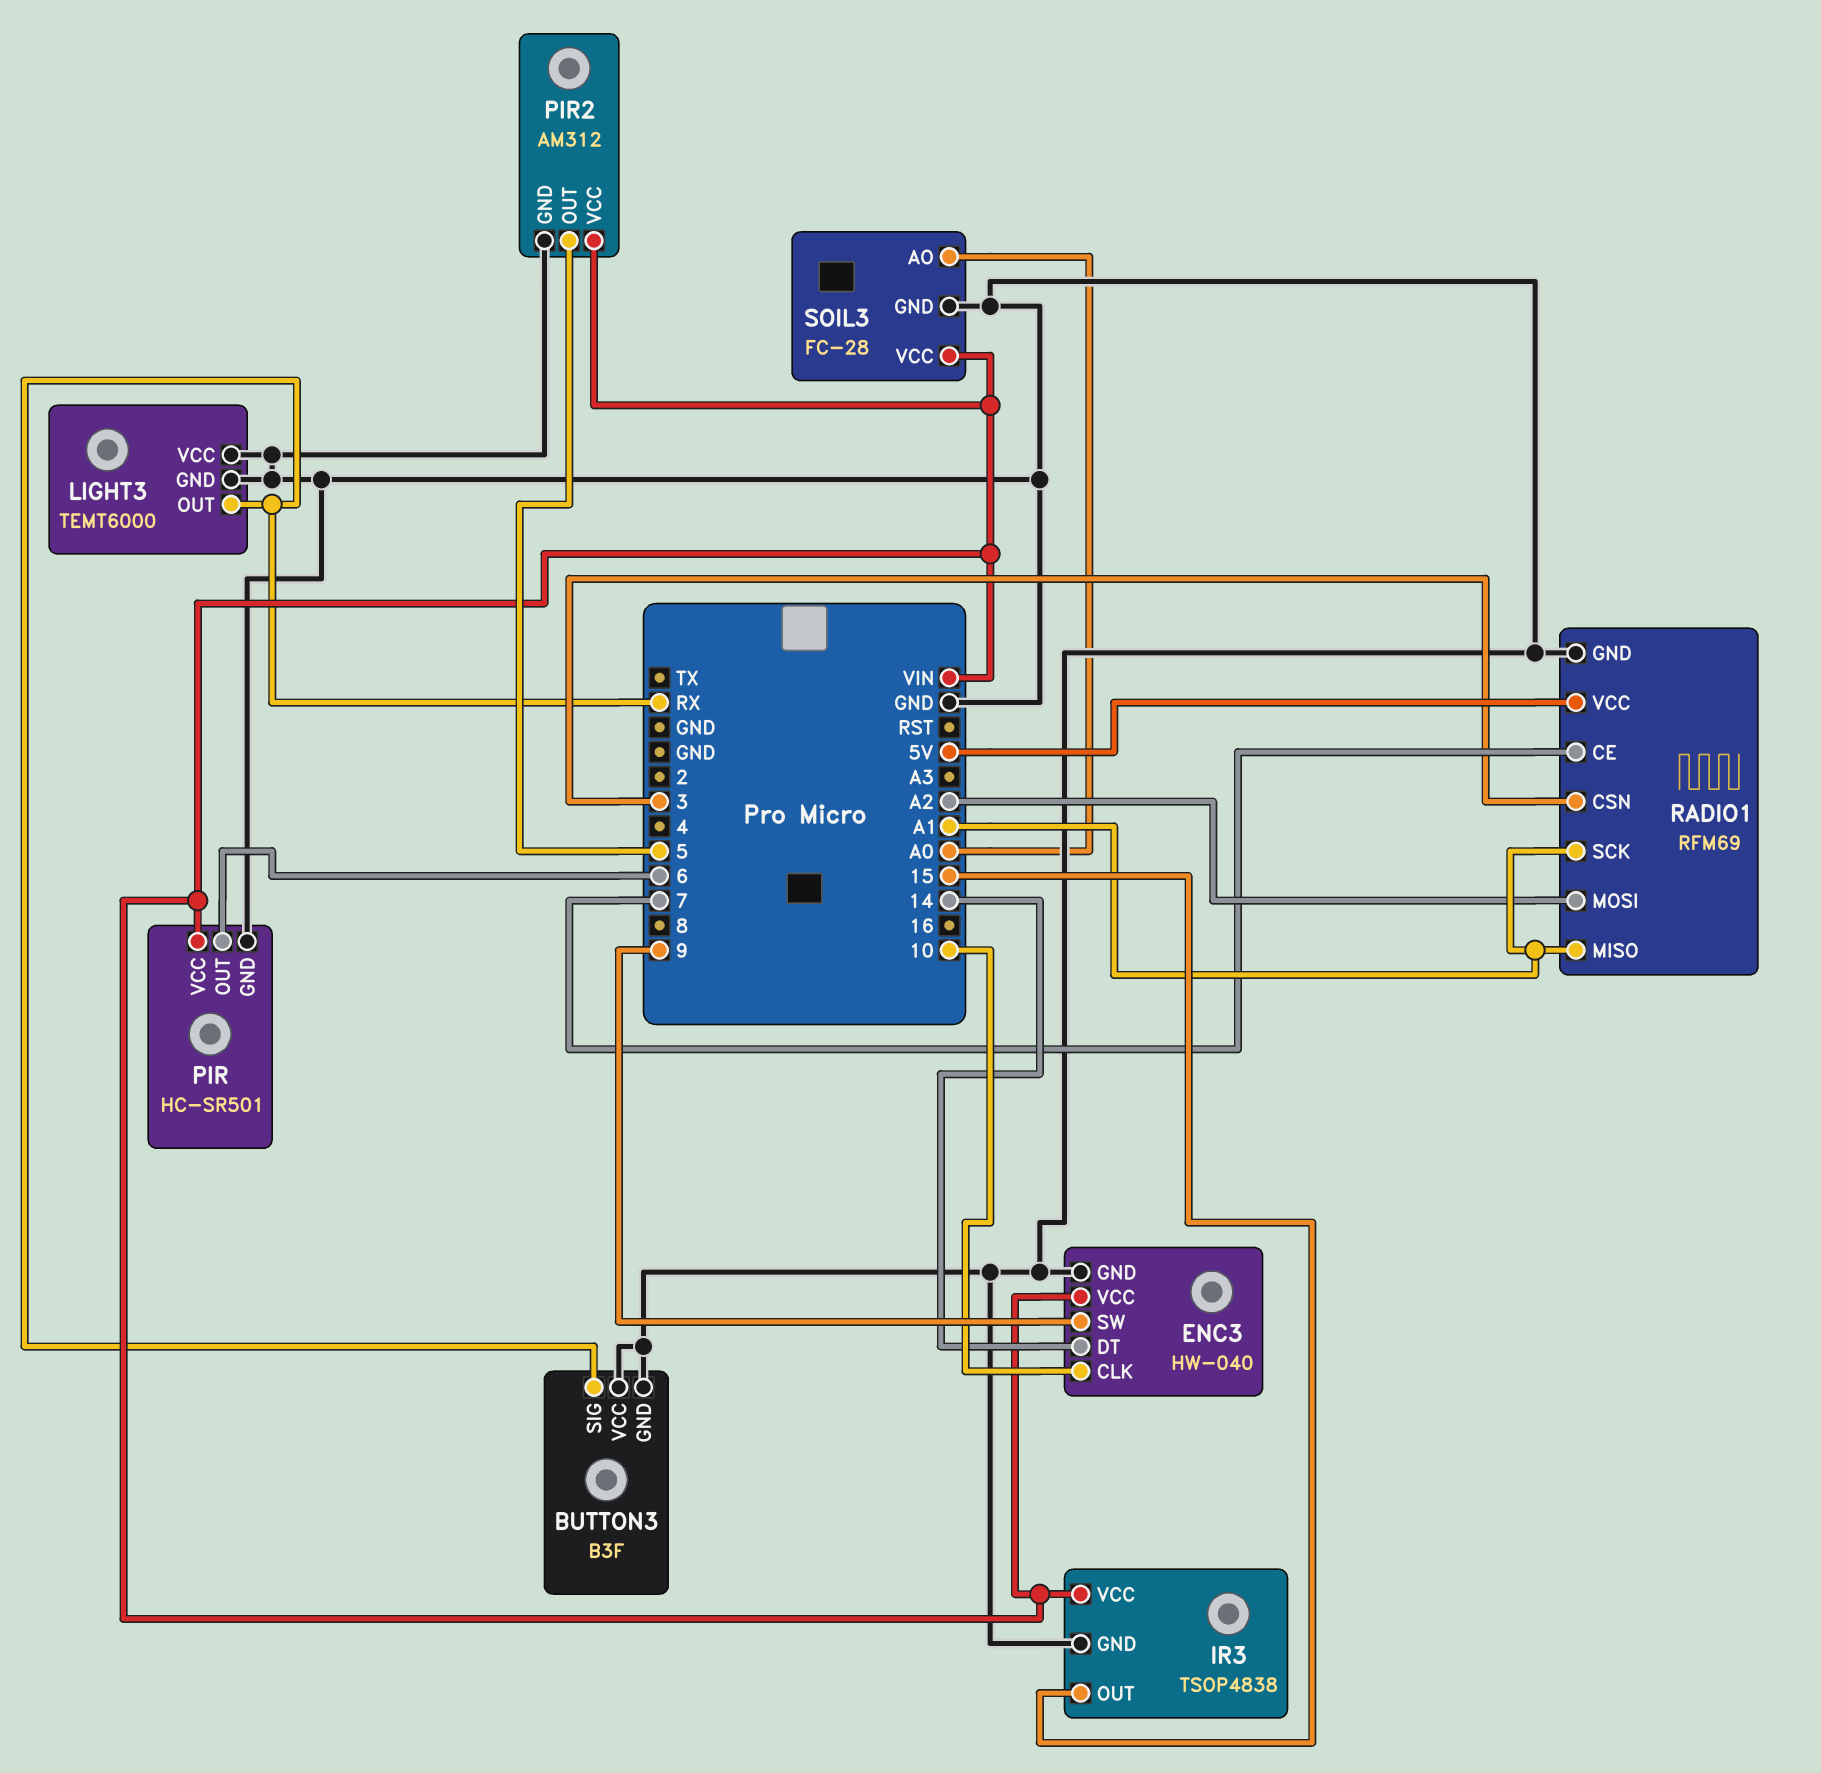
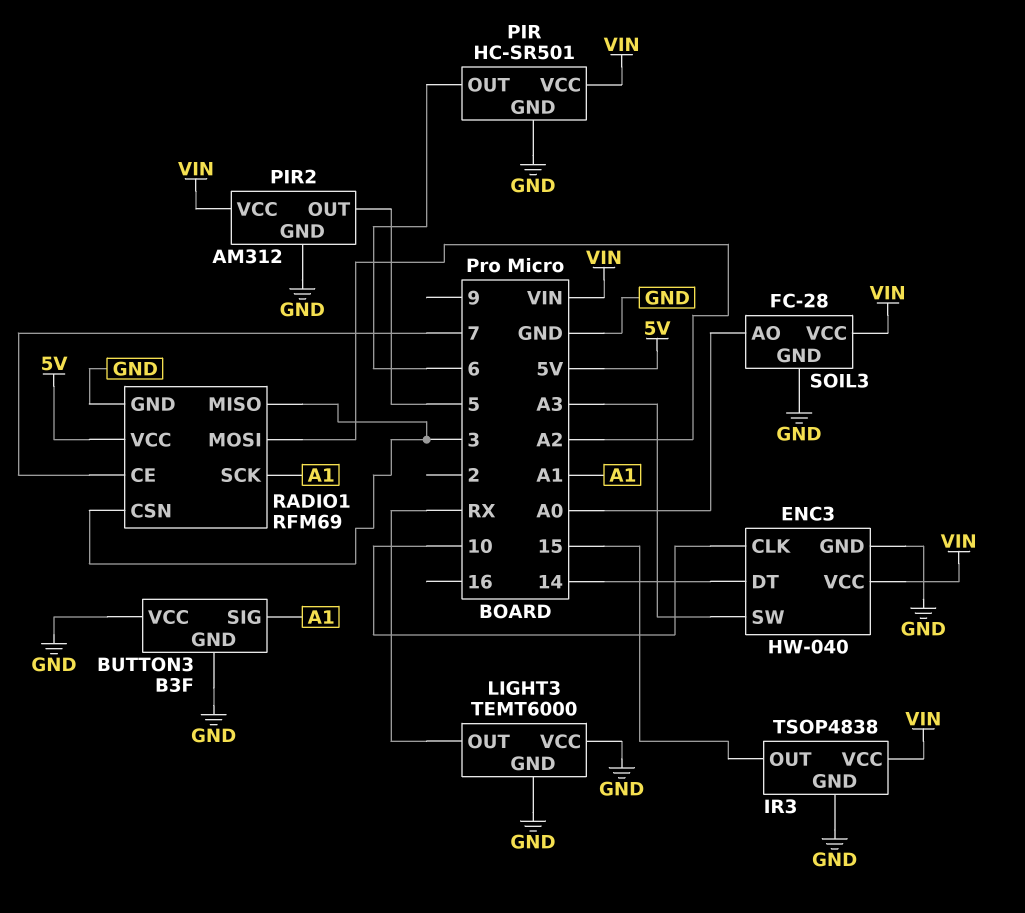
BUTTON3 pin SIG: RX -> A1
ENC3 pin SW: 9 -> A3
RADIO1 pin MISO: A1 -> 3

